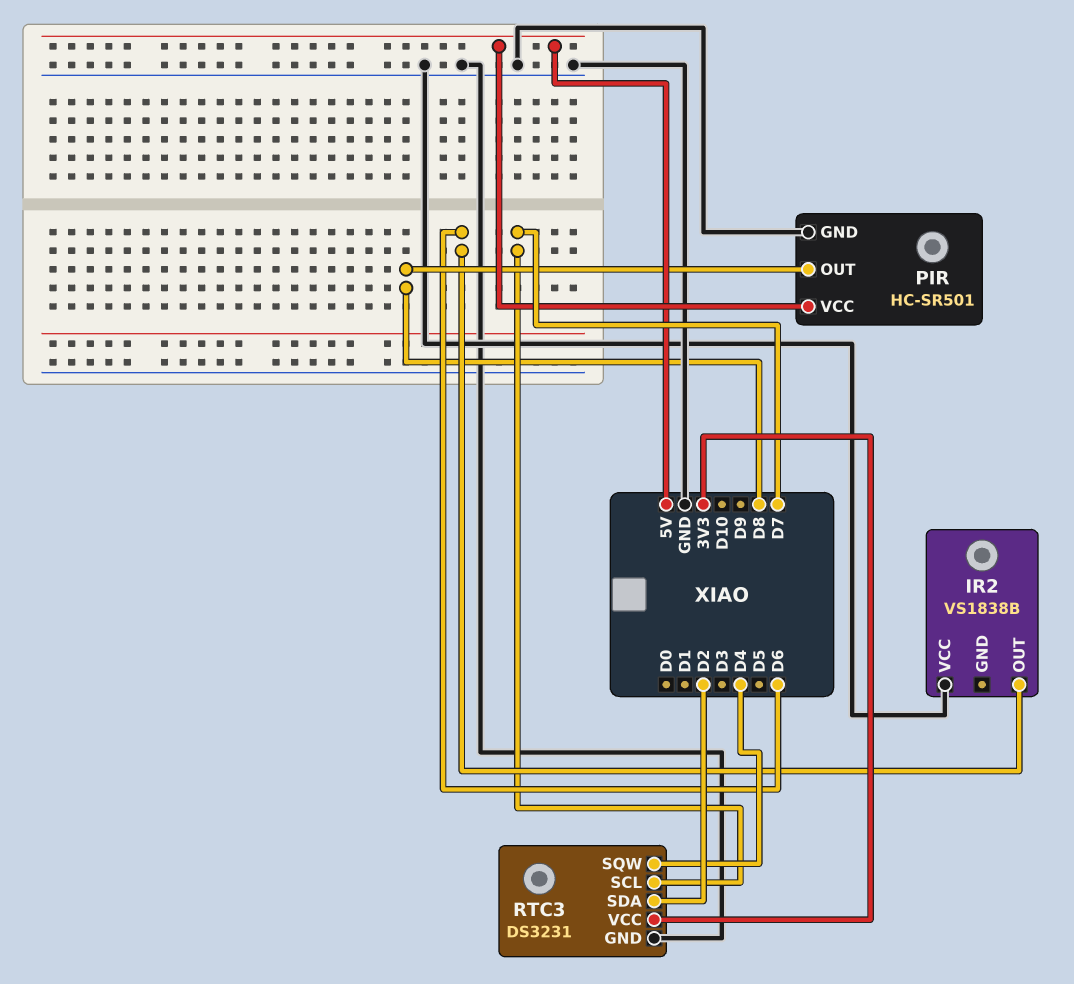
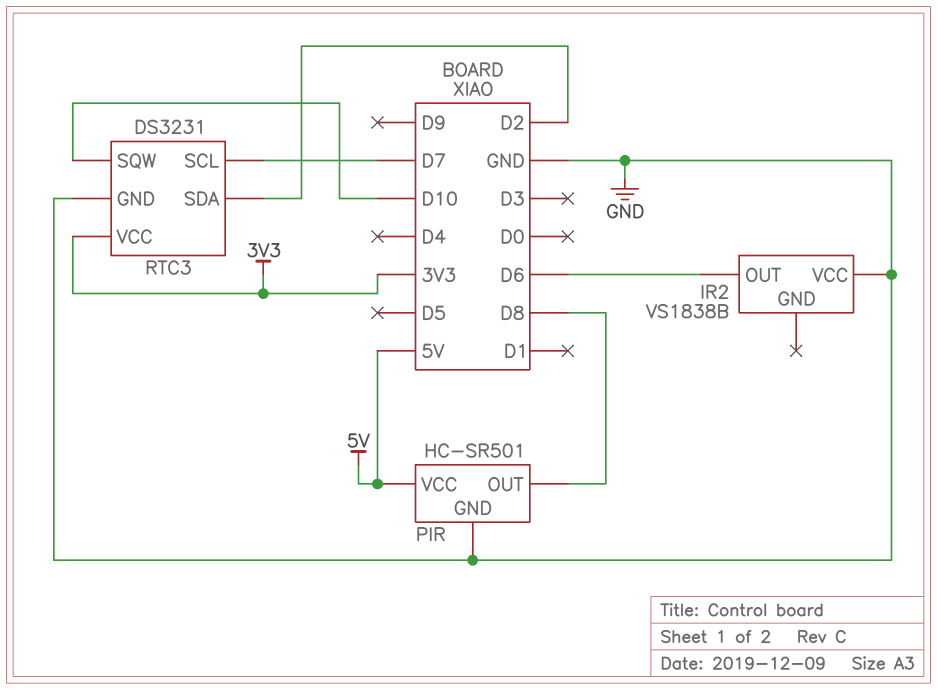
RTC3 pin SQW: D4 -> D10

